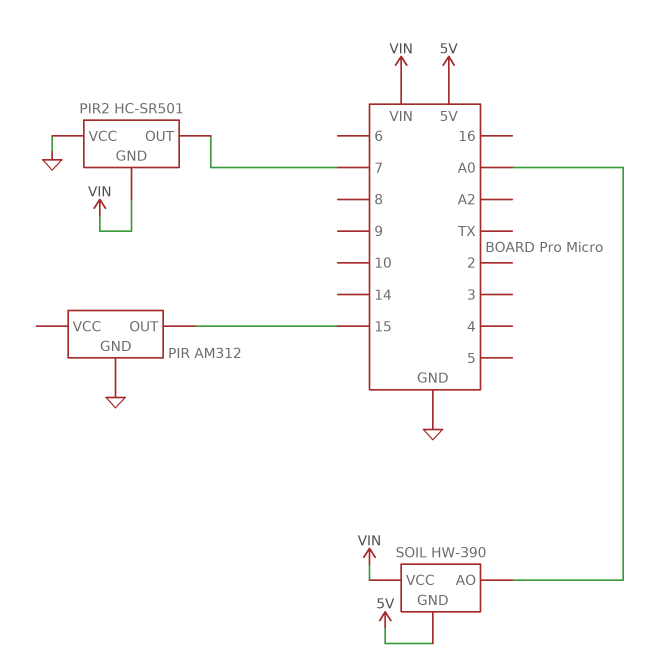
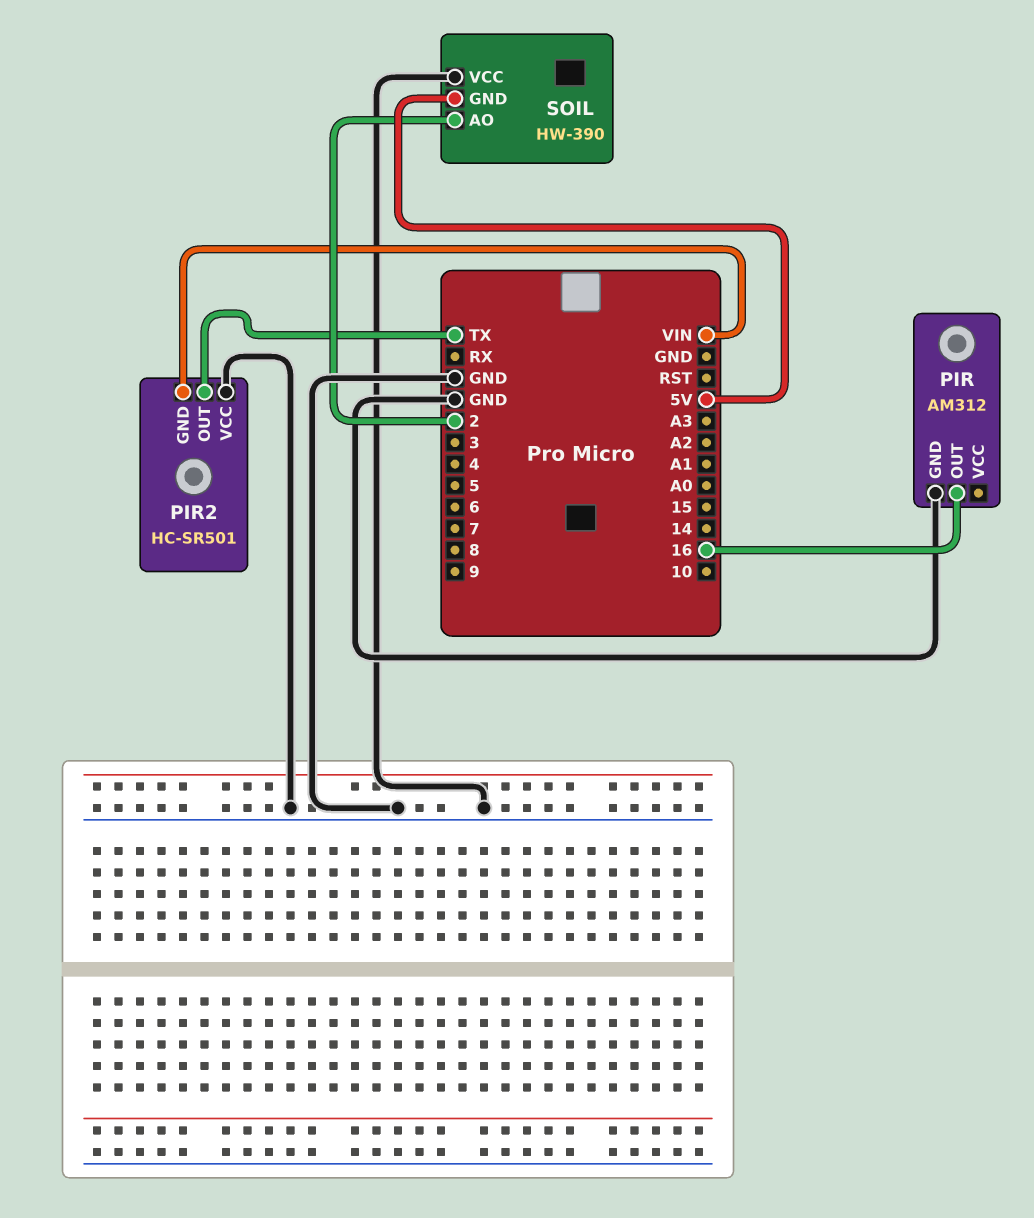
PIR pin OUT: 15 -> 16
PIR2 pin OUT: 7 -> TX
SOIL pin AO: A0 -> 2
SOIL pin VCC: VIN -> GND

